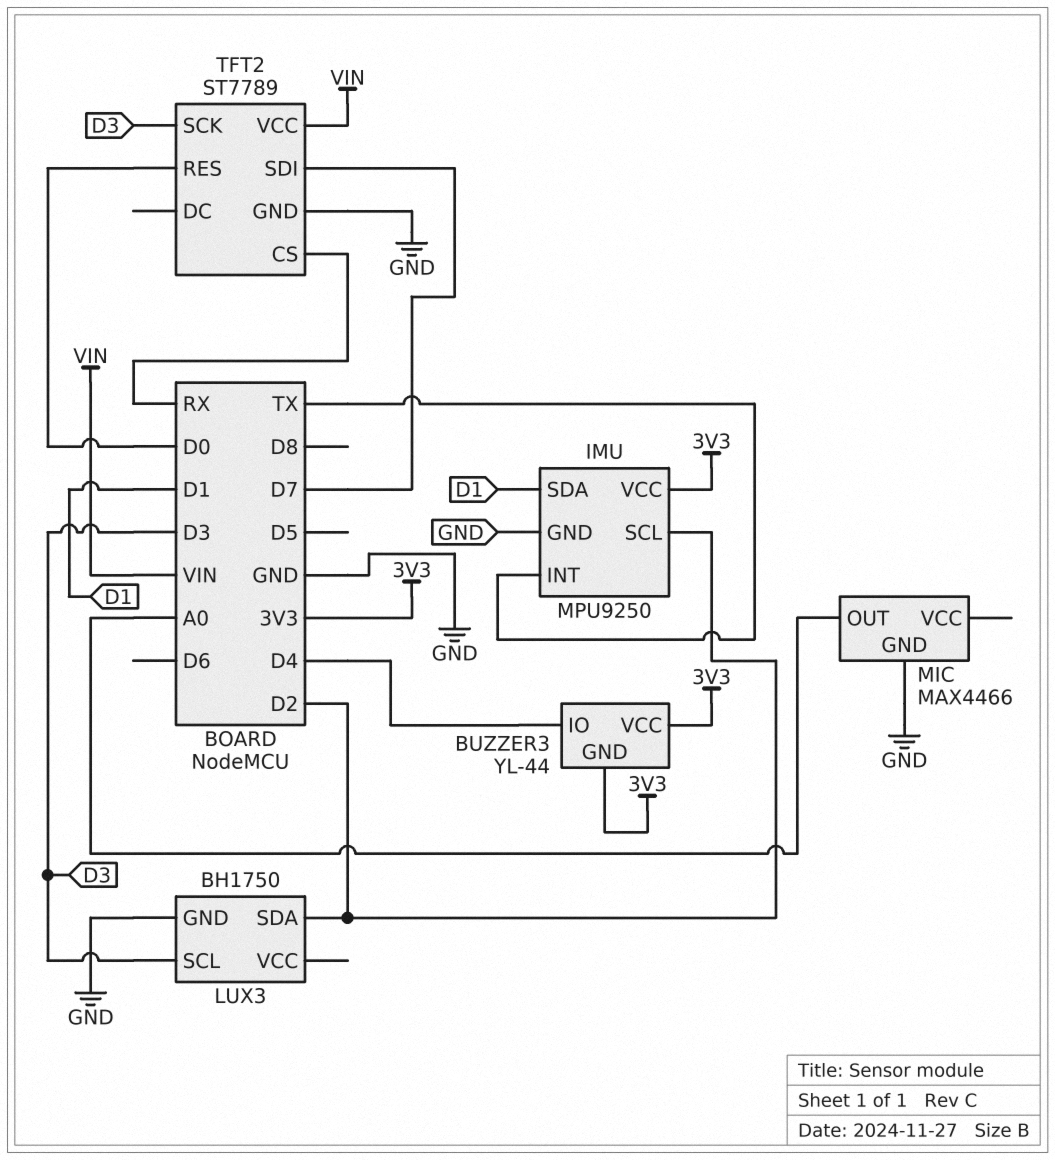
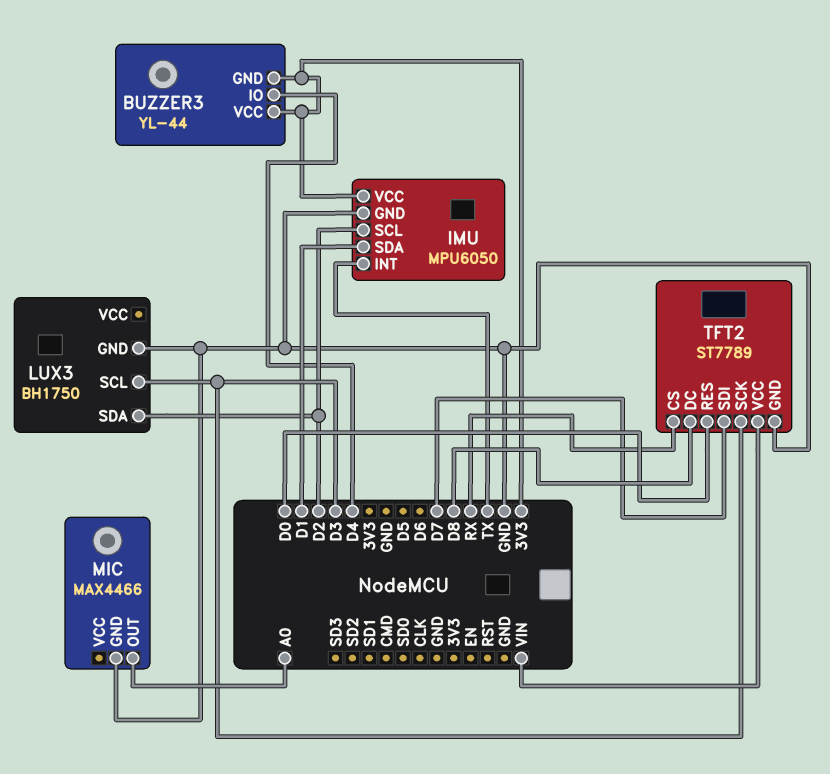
IMU: MPU9250 -> MPU6050
TFT2 pin DC: none -> D8

